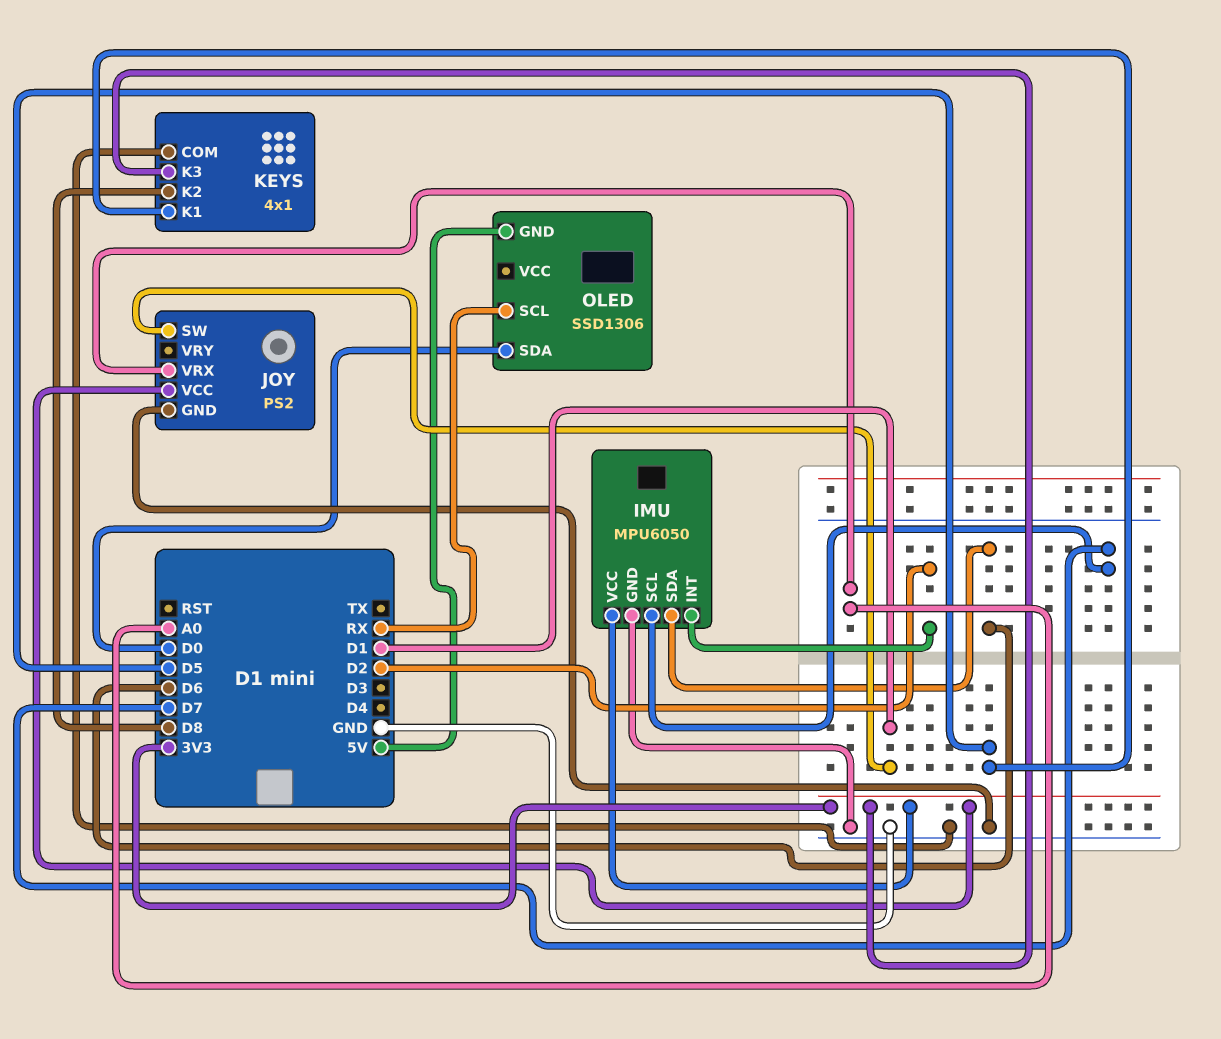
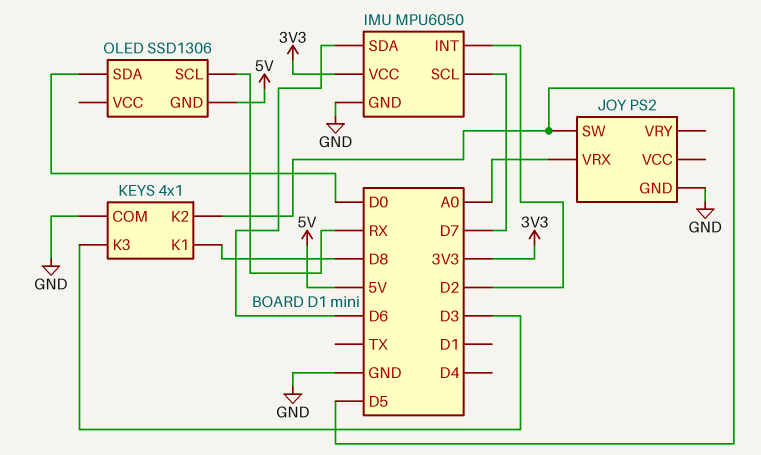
JOY pin SW: D1 -> D5
JOY pin VCC: 3V3 -> none
KEYS pin K1: D5 -> D8
KEYS pin K2: D8 -> D5
KEYS pin K3: 3V3 -> D3

